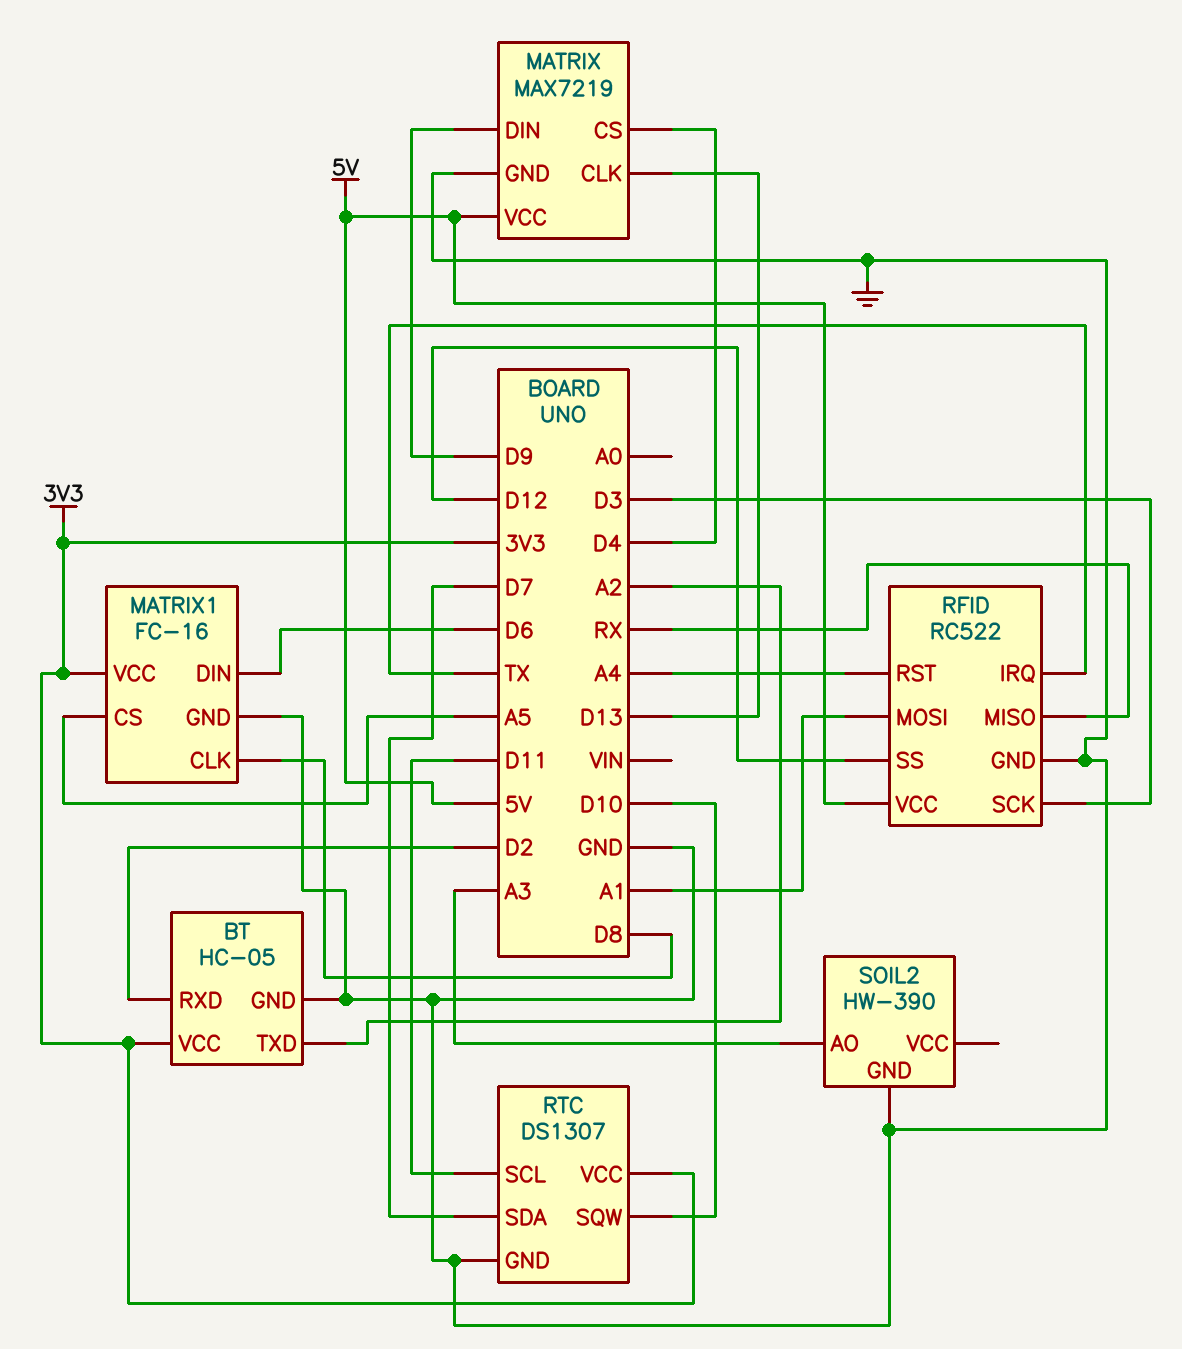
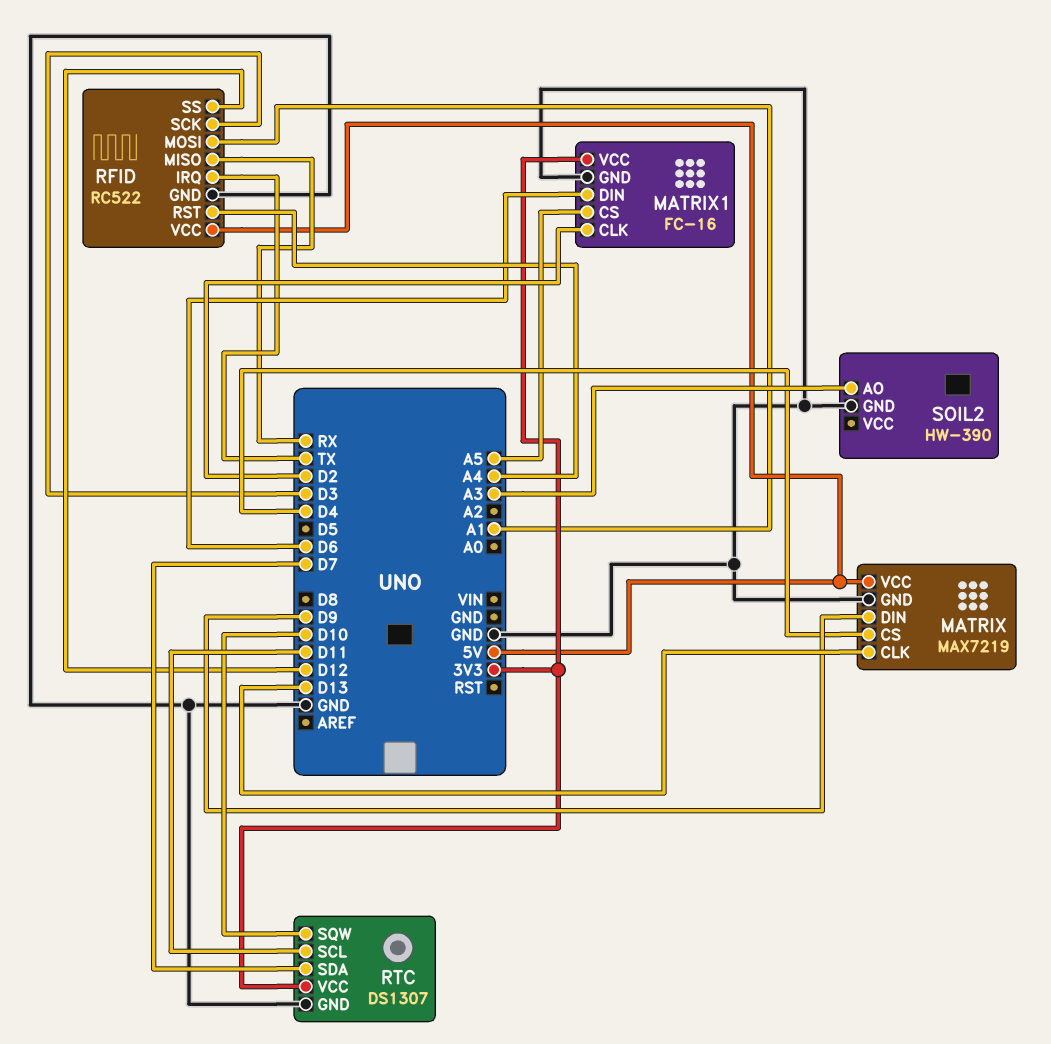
BT: HC-05 -> none
BT pin GND: GND -> none
BT pin RXD: D2 -> none
BT pin TXD: A2 -> none
BT pin VCC: 3V3 -> none
MATRIX1 pin CLK: D8 -> D2

